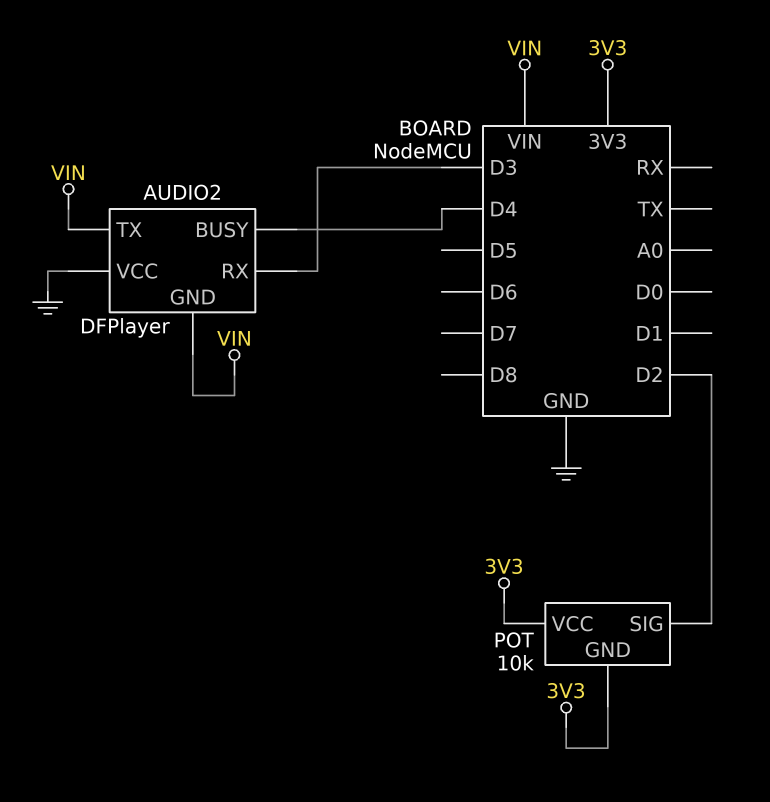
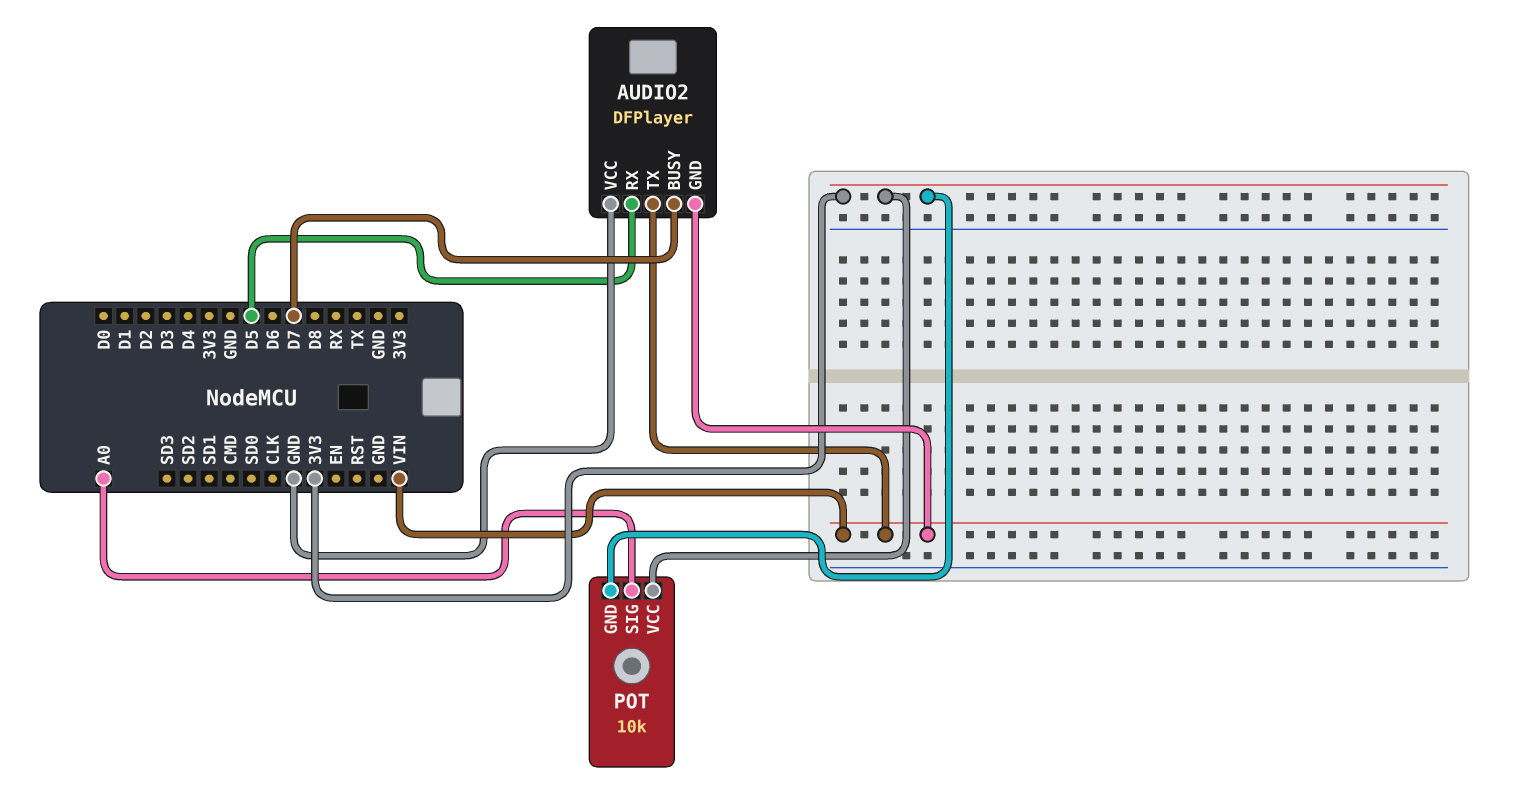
AUDIO2 pin BUSY: D4 -> D7
AUDIO2 pin RX: D3 -> D5
POT pin SIG: D2 -> A0

